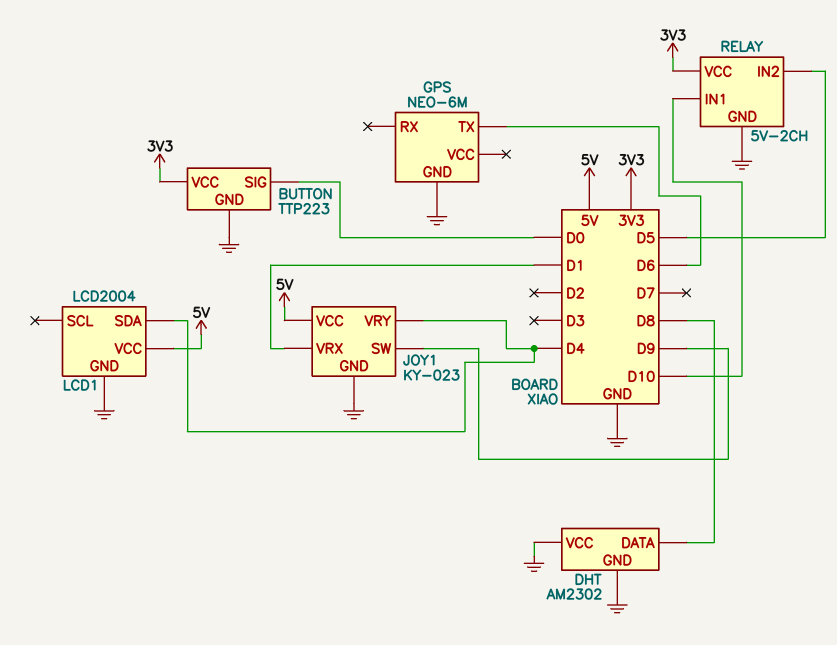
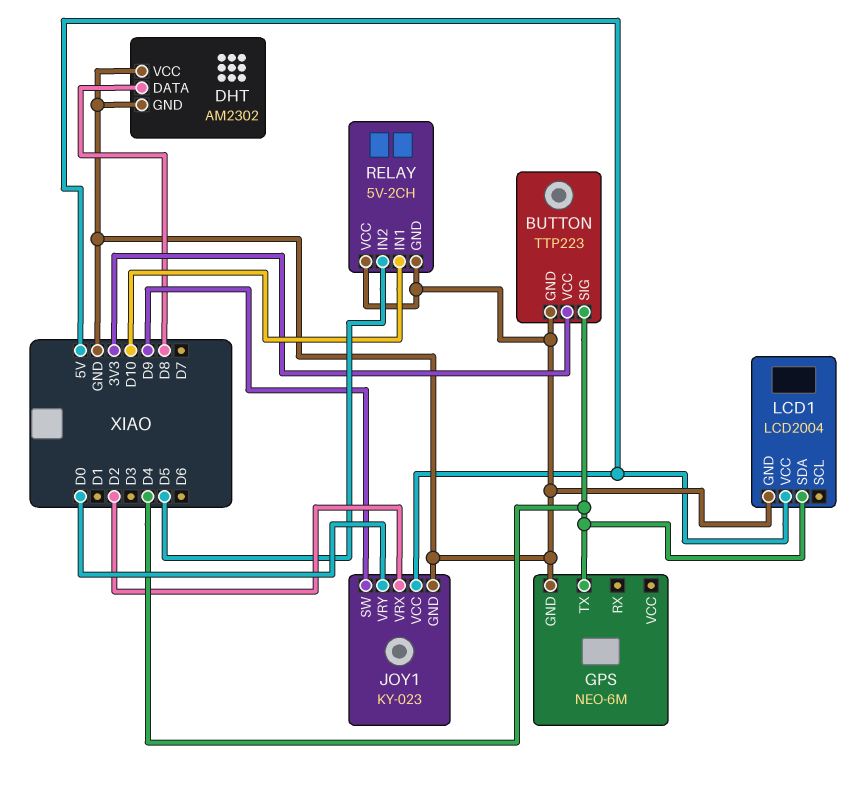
BUTTON pin SIG: D0 -> D4
GPS pin TX: D6 -> D4
JOY1 pin VRX: D1 -> D2
JOY1 pin VRY: D4 -> D0
RELAY pin VCC: 3V3 -> GND

